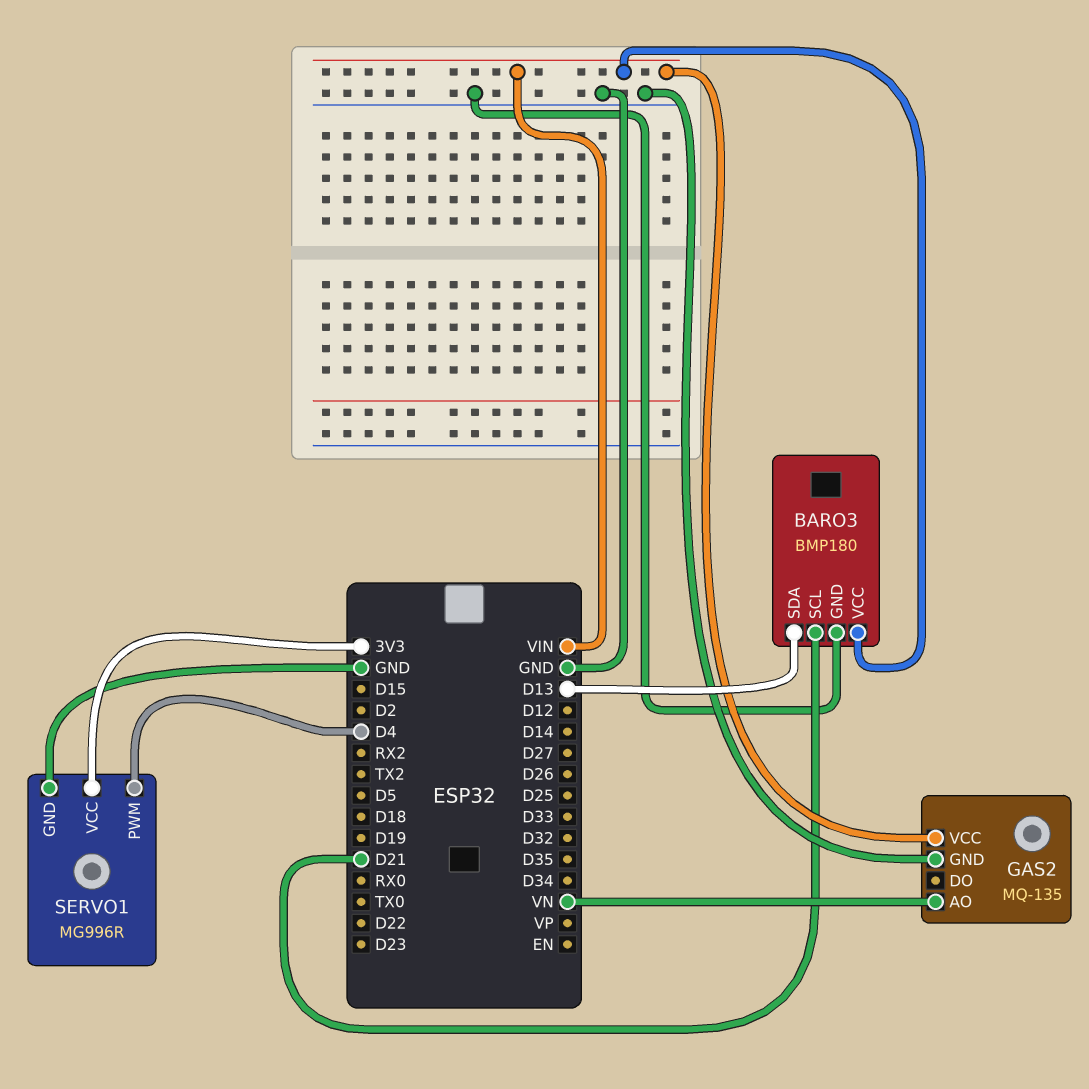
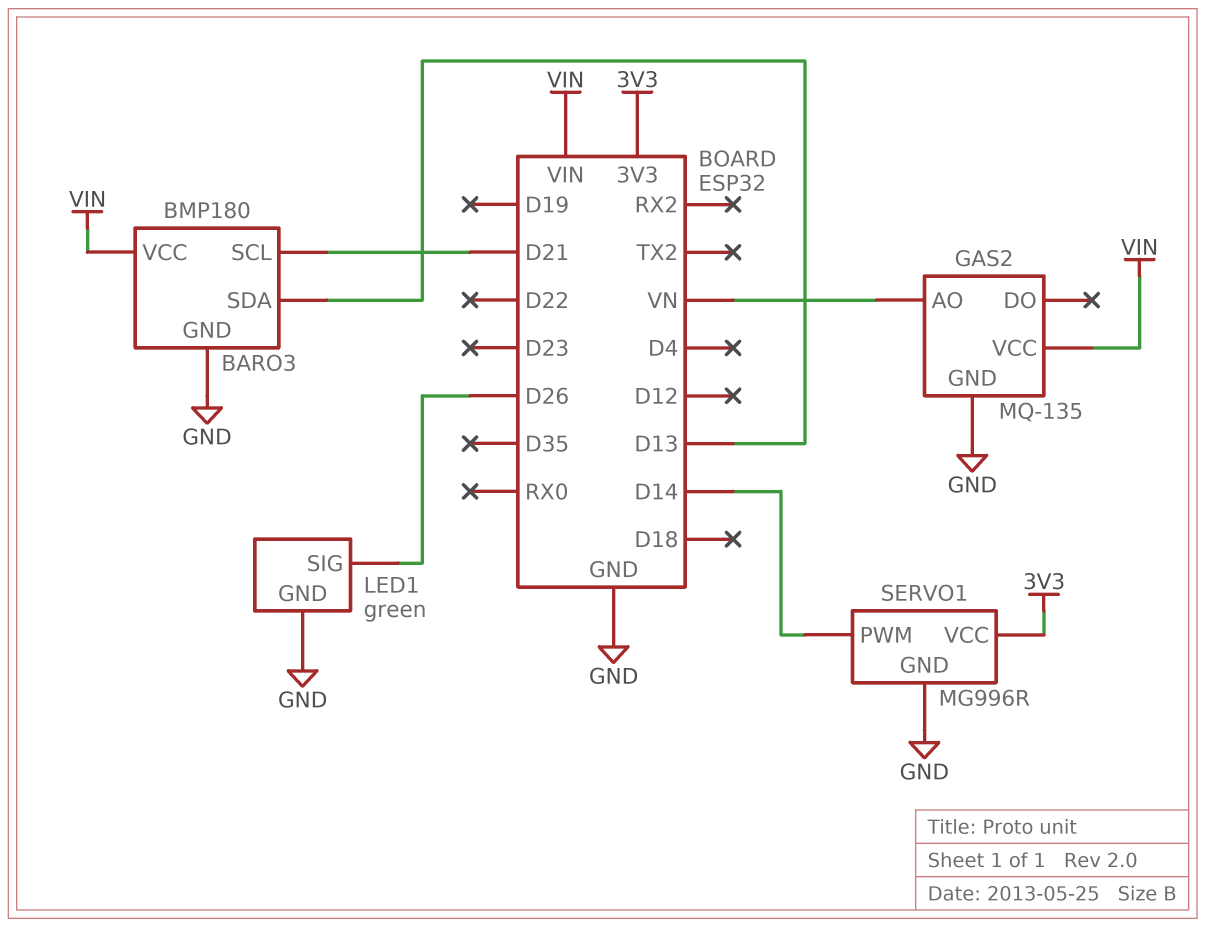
LED1: none -> green
LED1 pin GND: none -> GND
LED1 pin SIG: none -> D26
SERVO1 pin PWM: D4 -> D14

